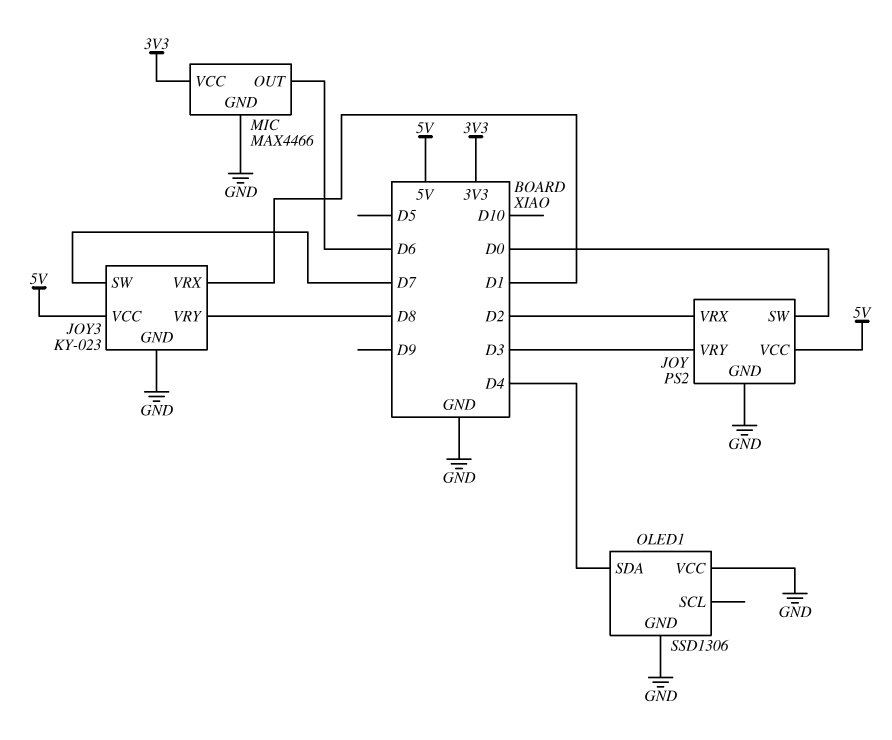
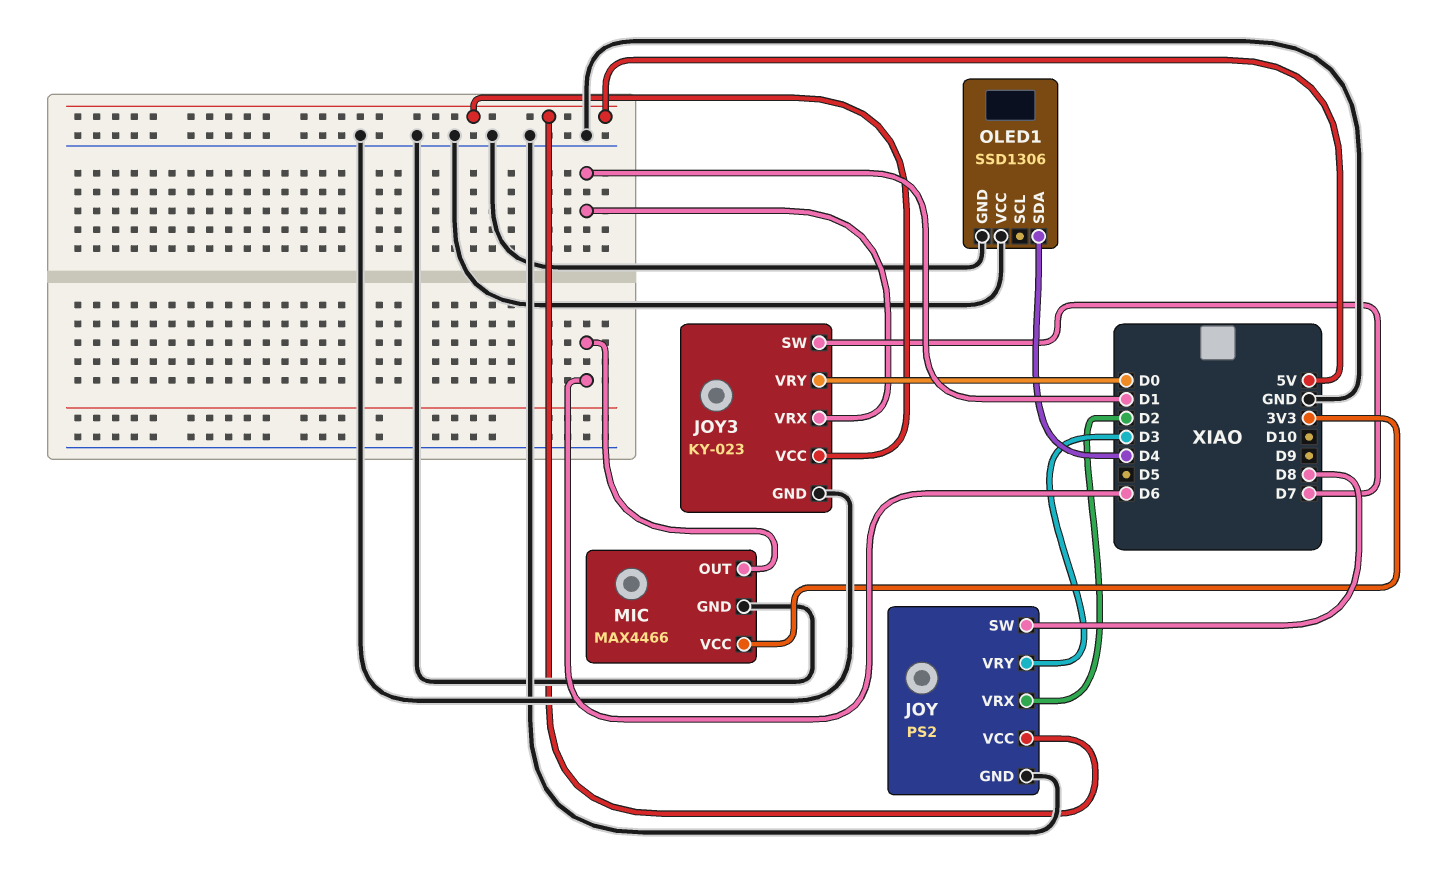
JOY pin SW: D0 -> D8
JOY3 pin VRY: D8 -> D0

